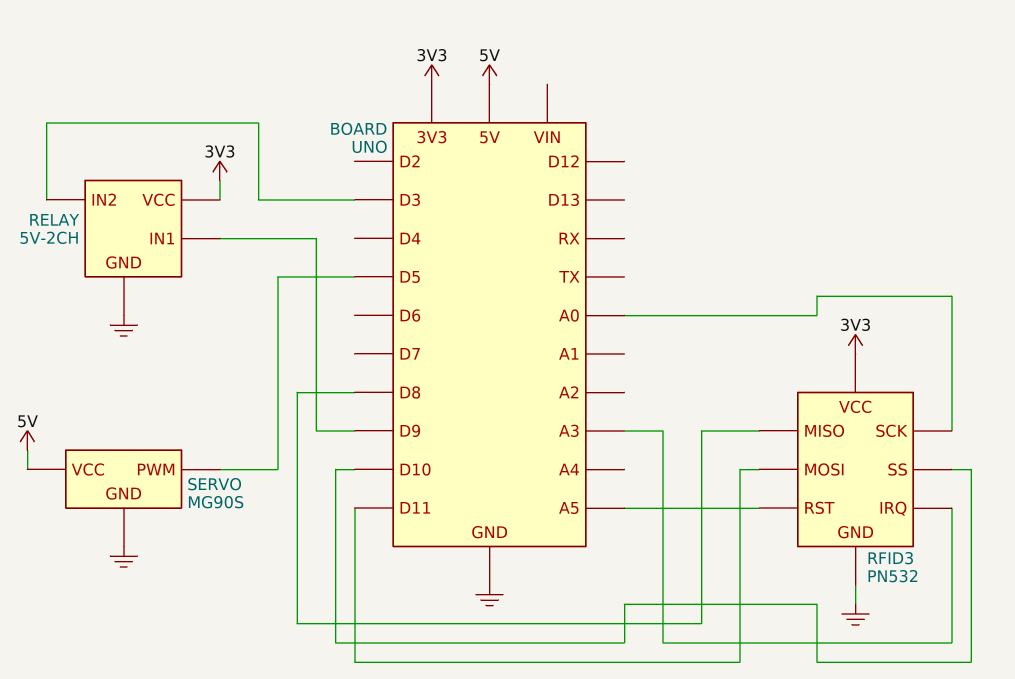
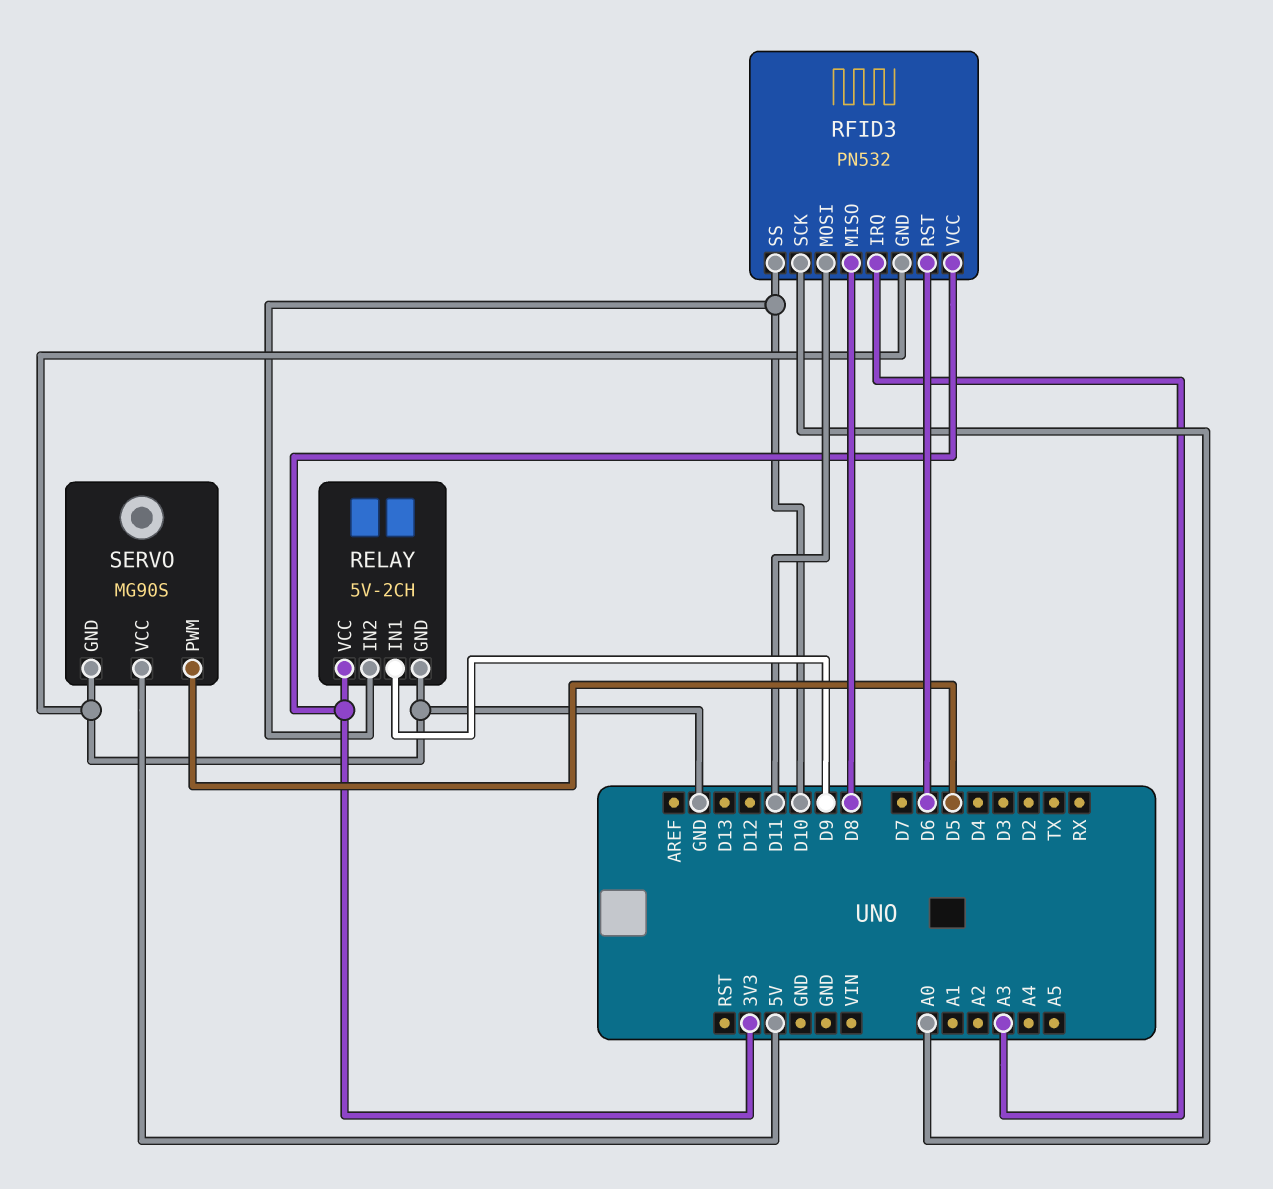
RELAY pin IN2: D3 -> D10
RFID3 pin RST: A5 -> D6

